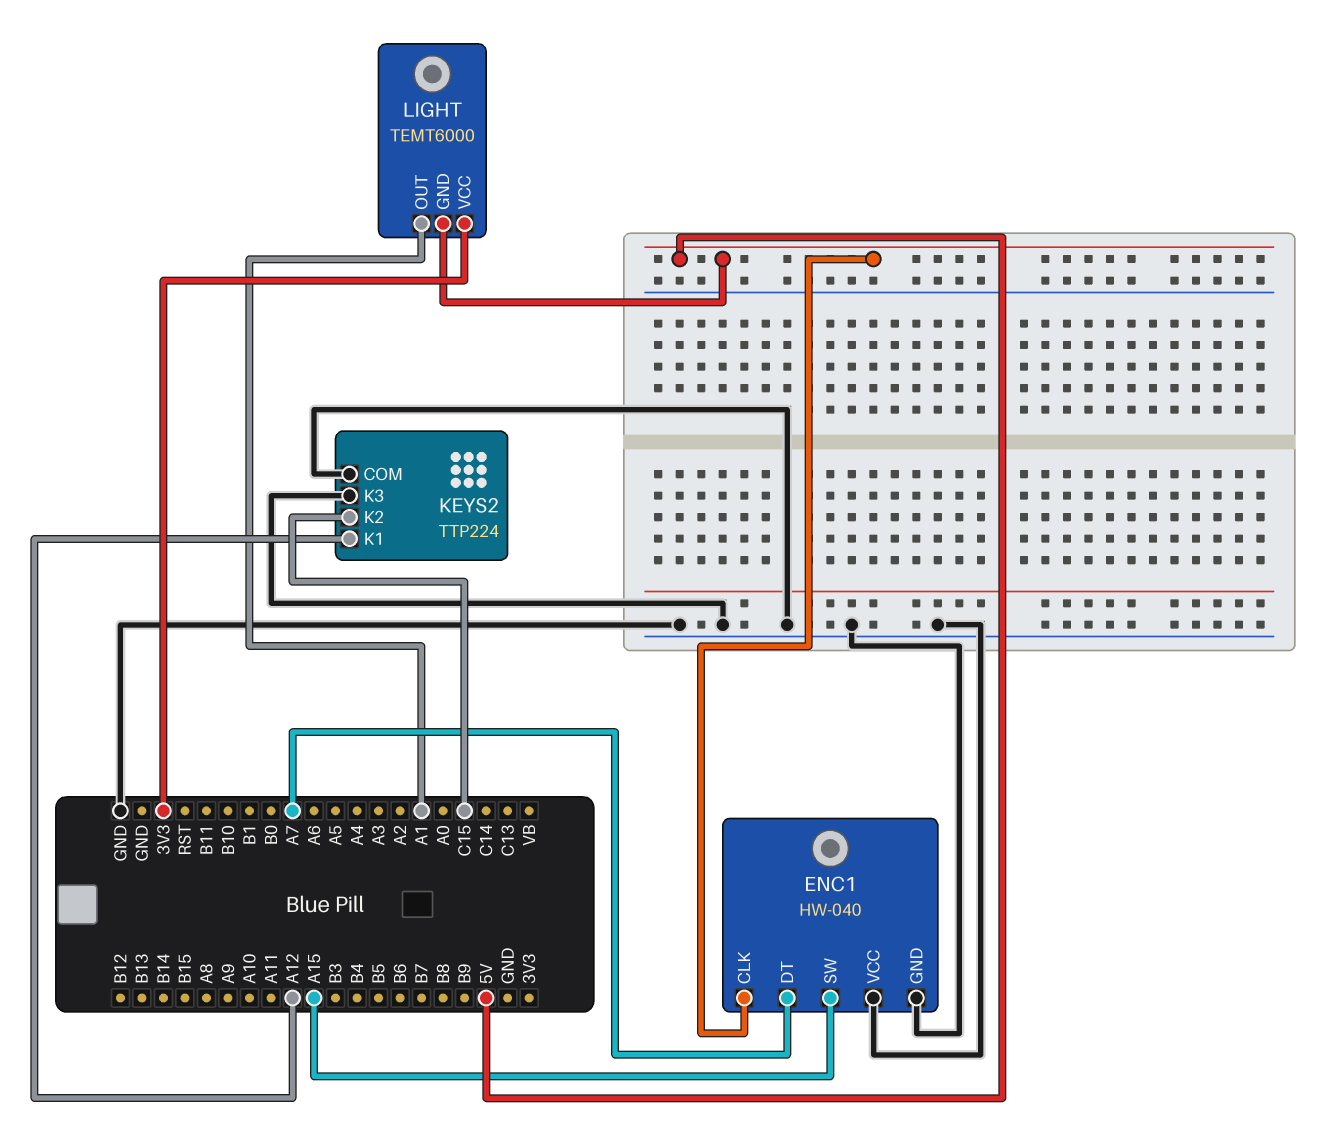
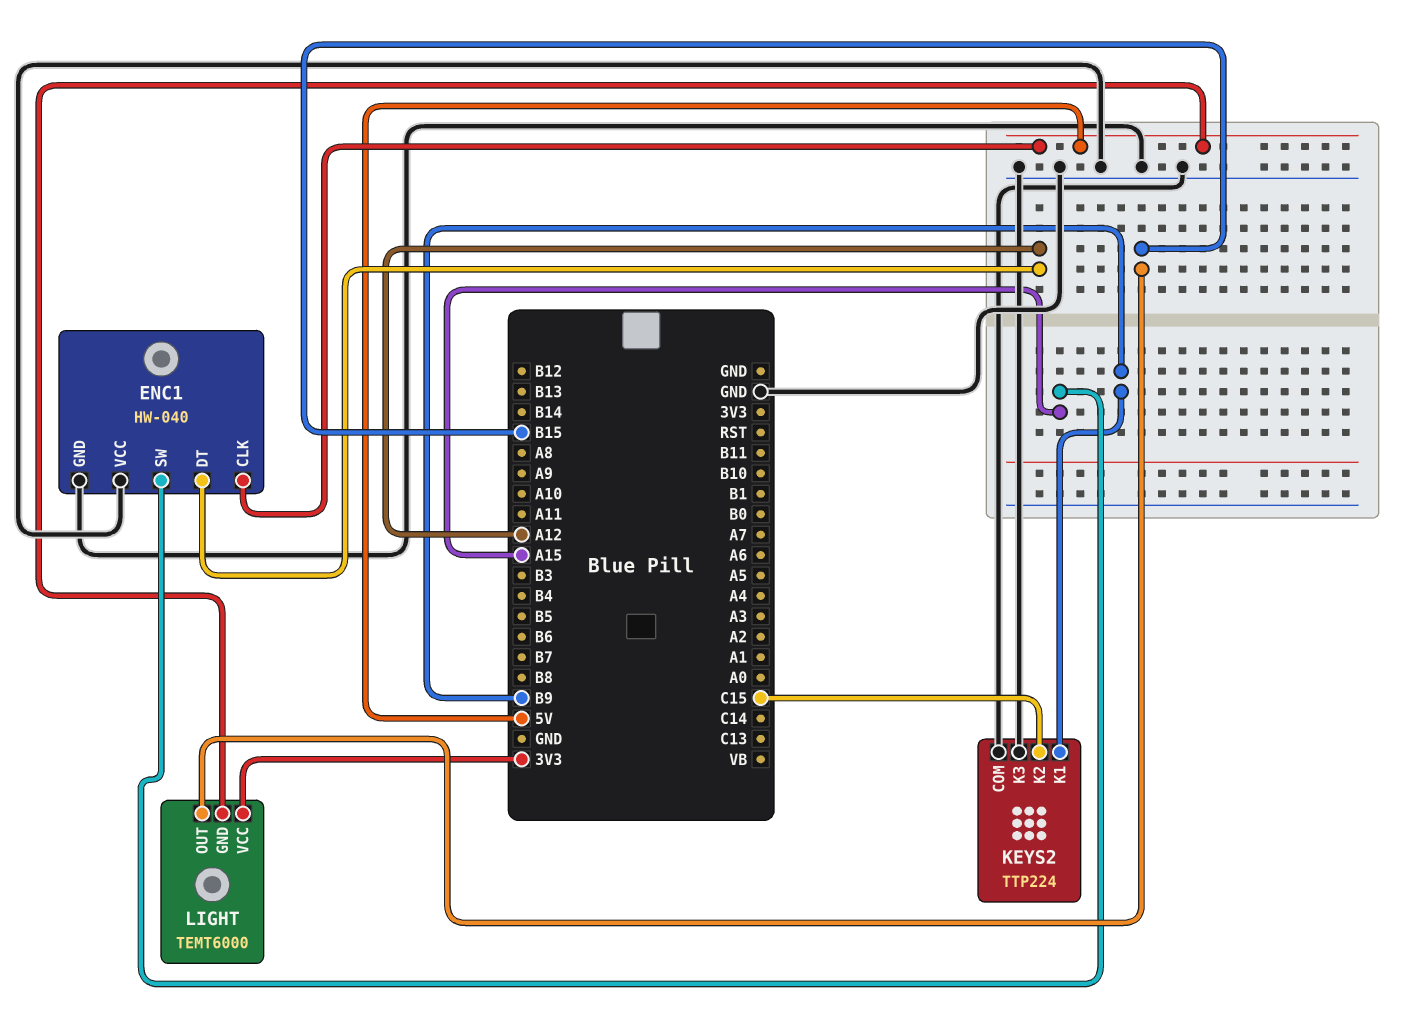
ENC1 pin DT: A7 -> A12
KEYS2 pin K1: A12 -> B9
LIGHT pin OUT: A1 -> B15

